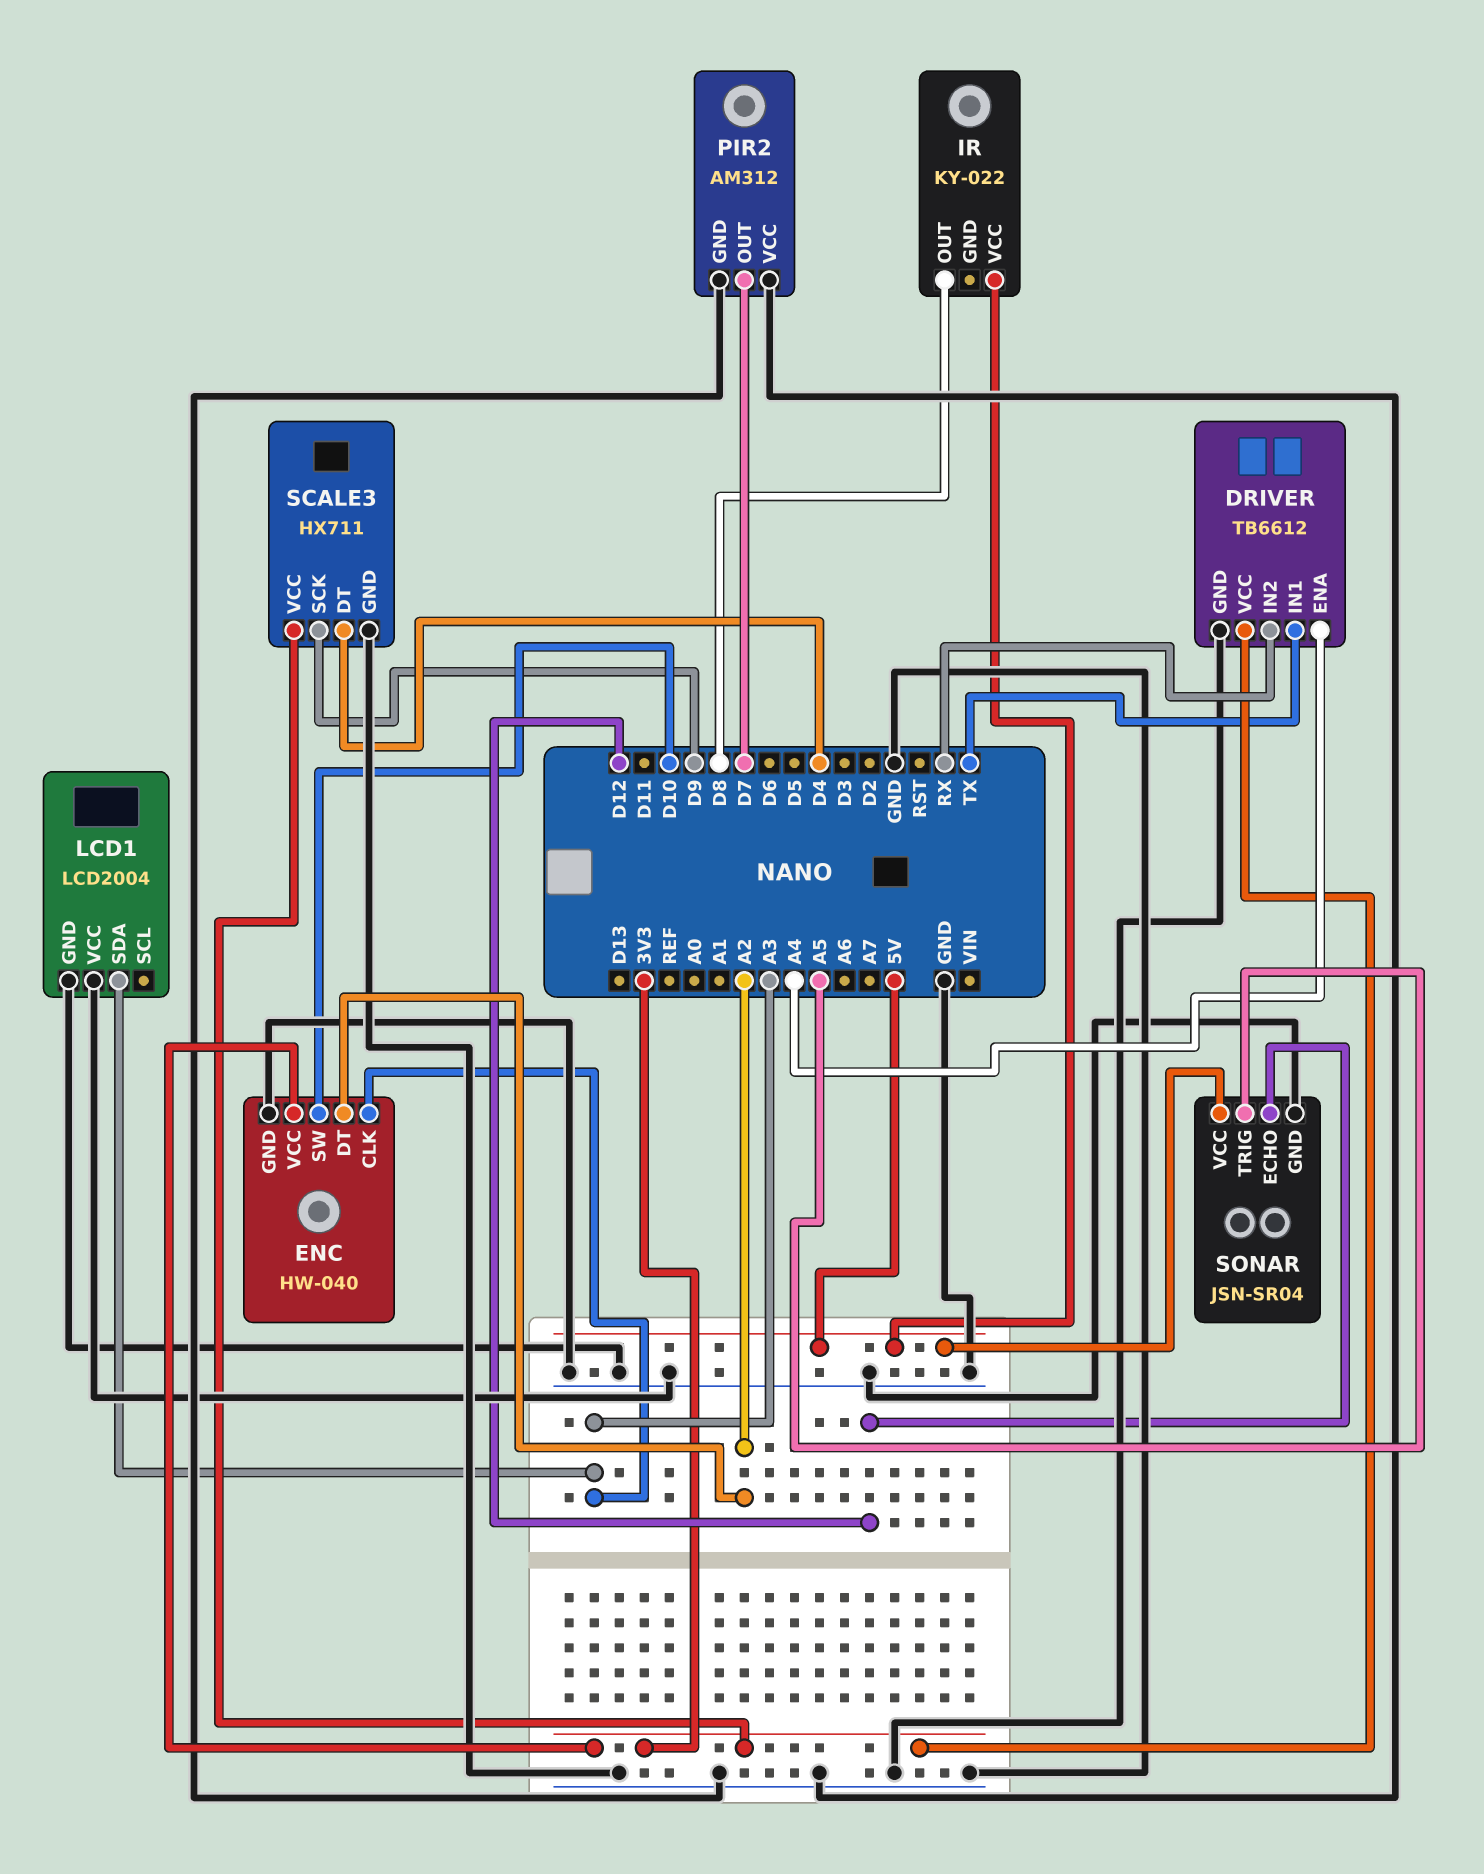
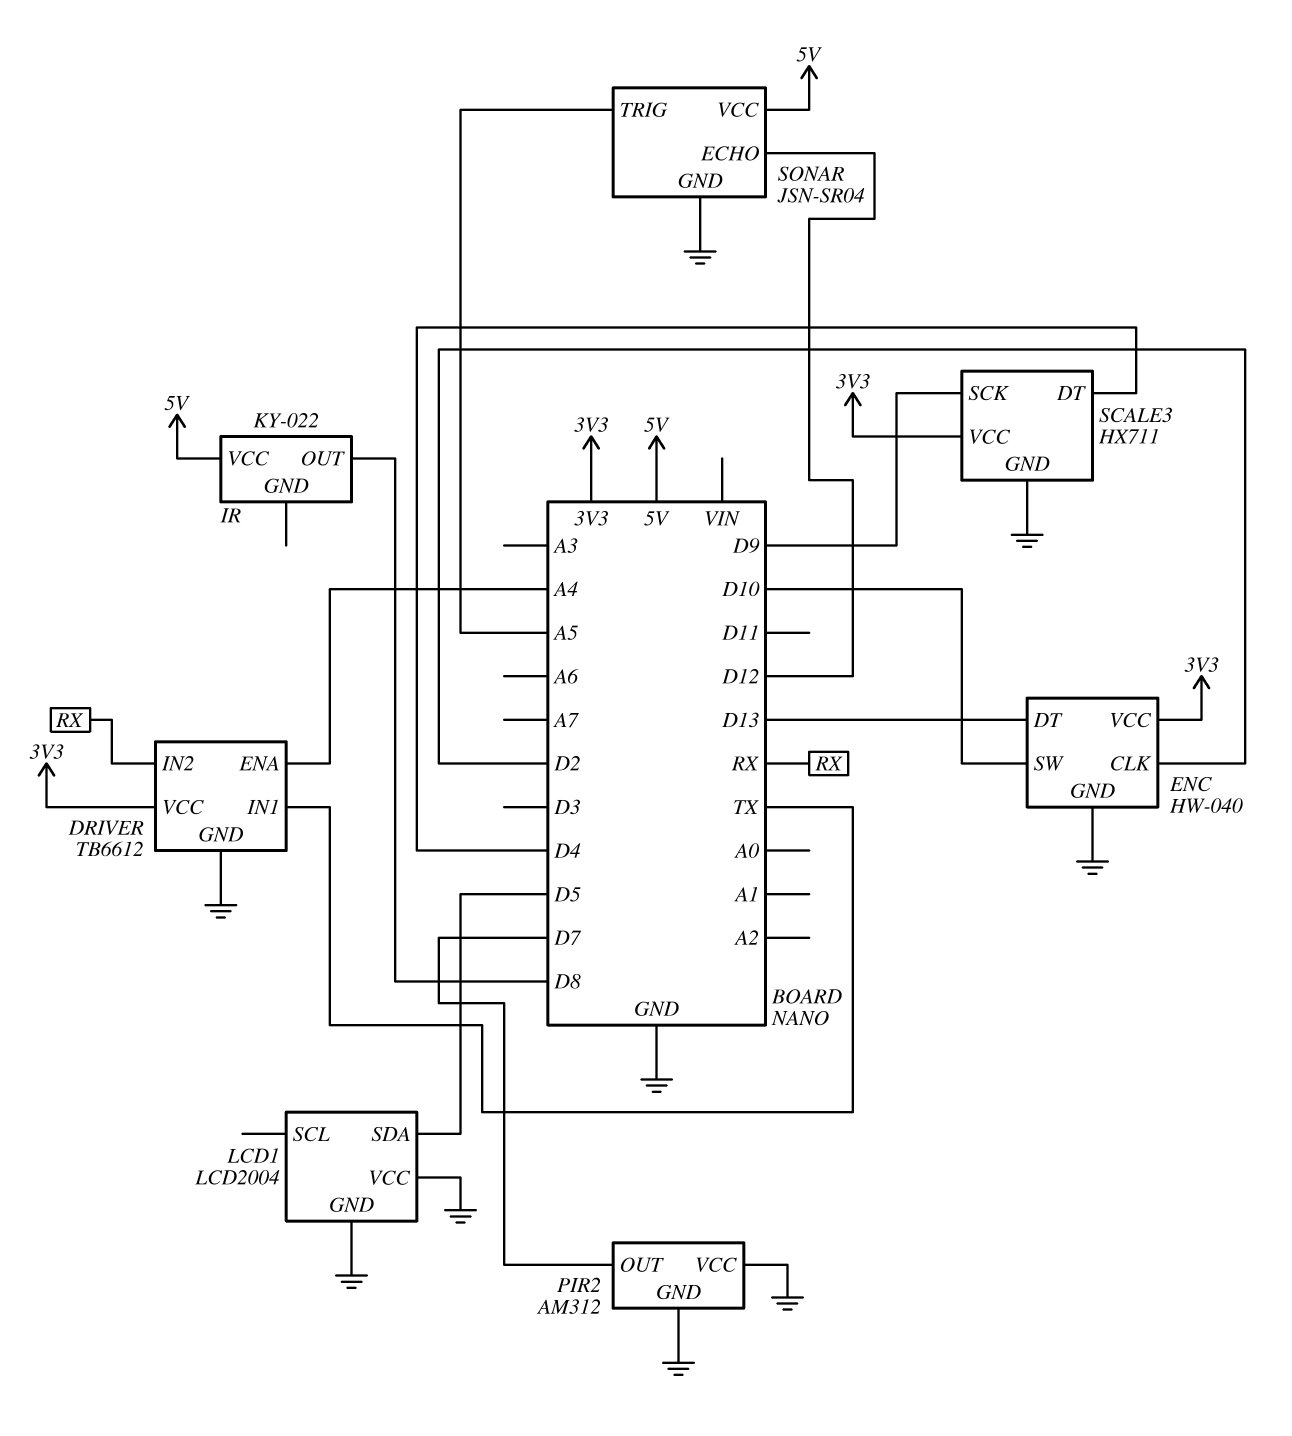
ENC pin CLK: A3 -> D2
ENC pin DT: A2 -> D13
LCD1 pin SDA: A3 -> D5

